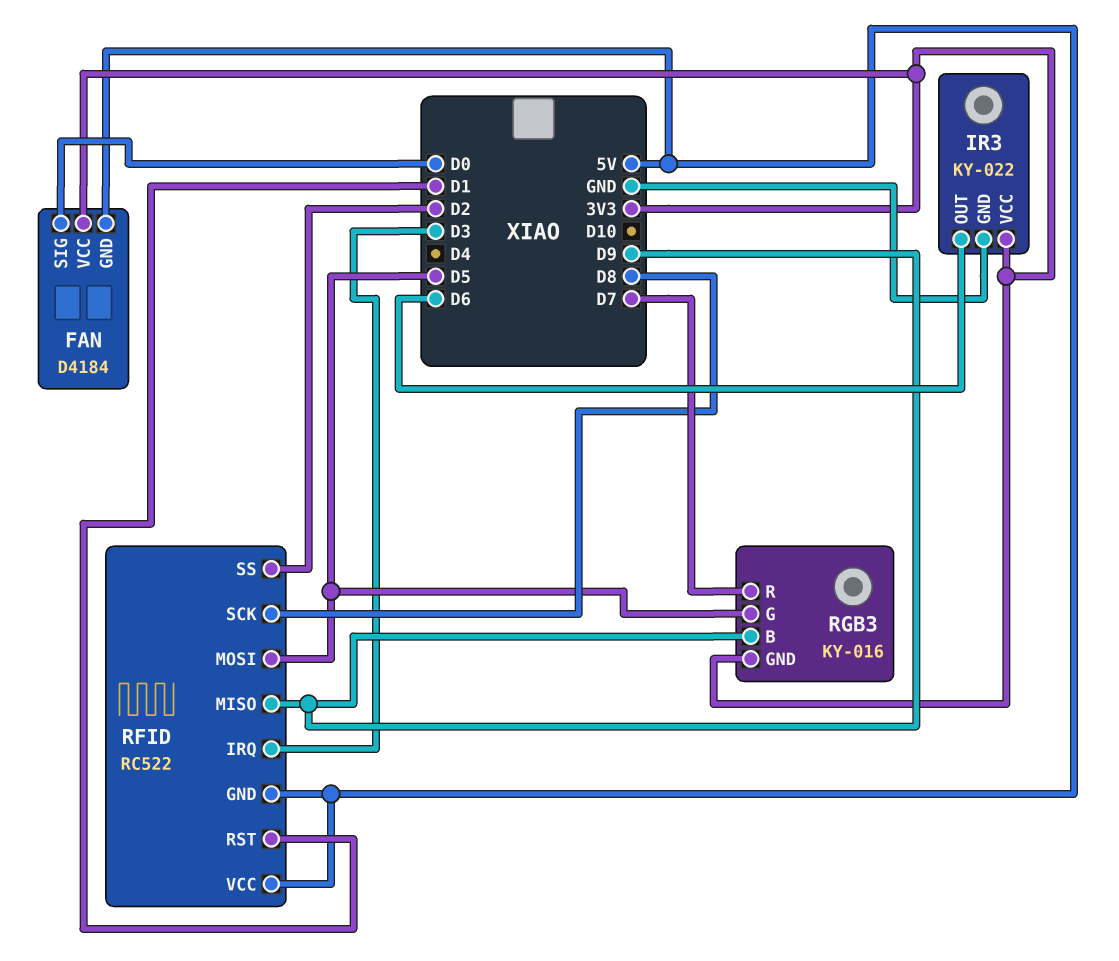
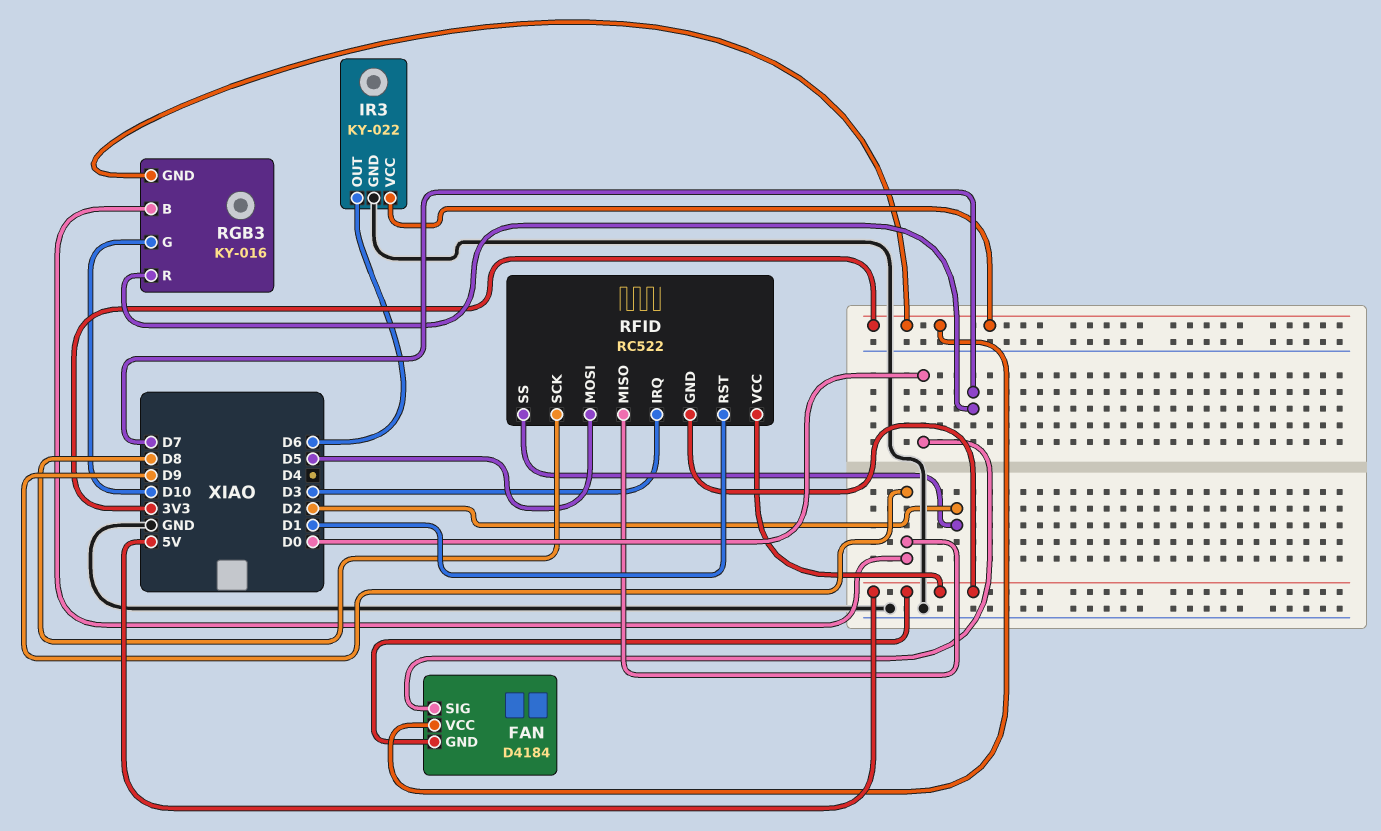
RGB3 pin G: D5 -> D10

